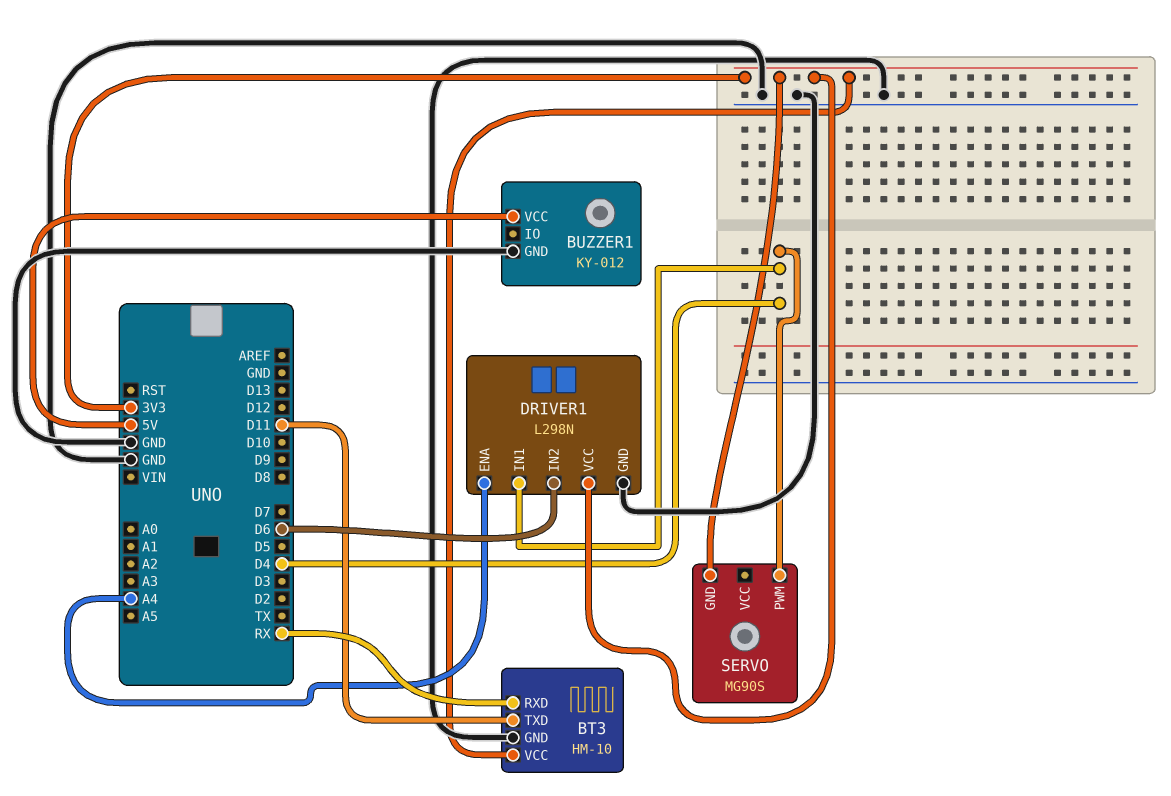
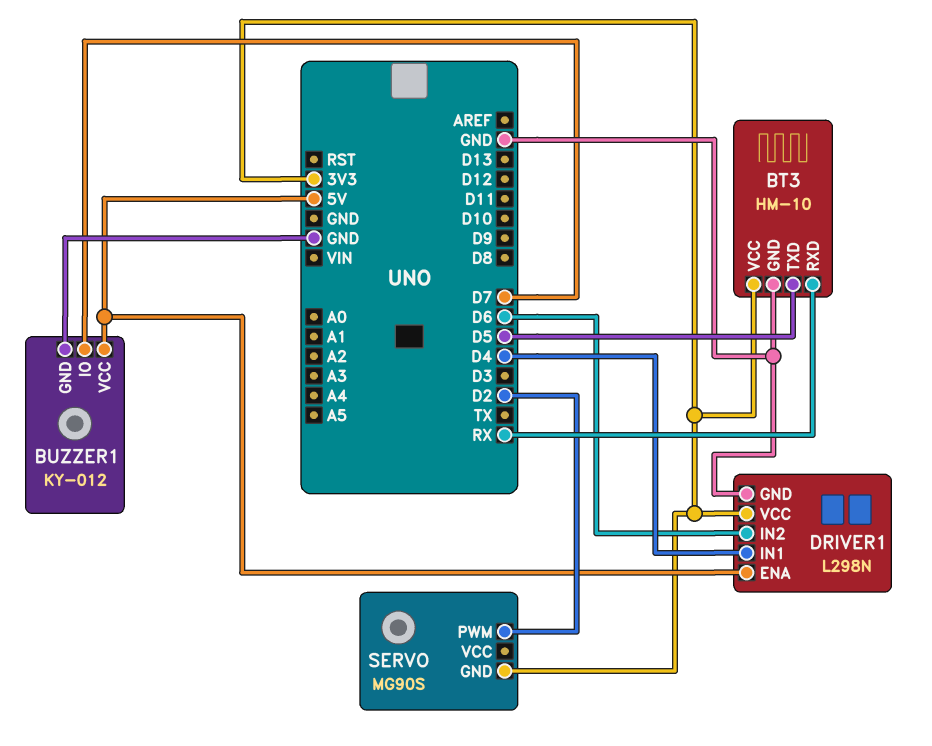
BT3 pin TXD: D11 -> D5
BUZZER1 pin IO: none -> D7
DRIVER1 pin ENA: A4 -> 5V
SERVO pin PWM: D4 -> D2

